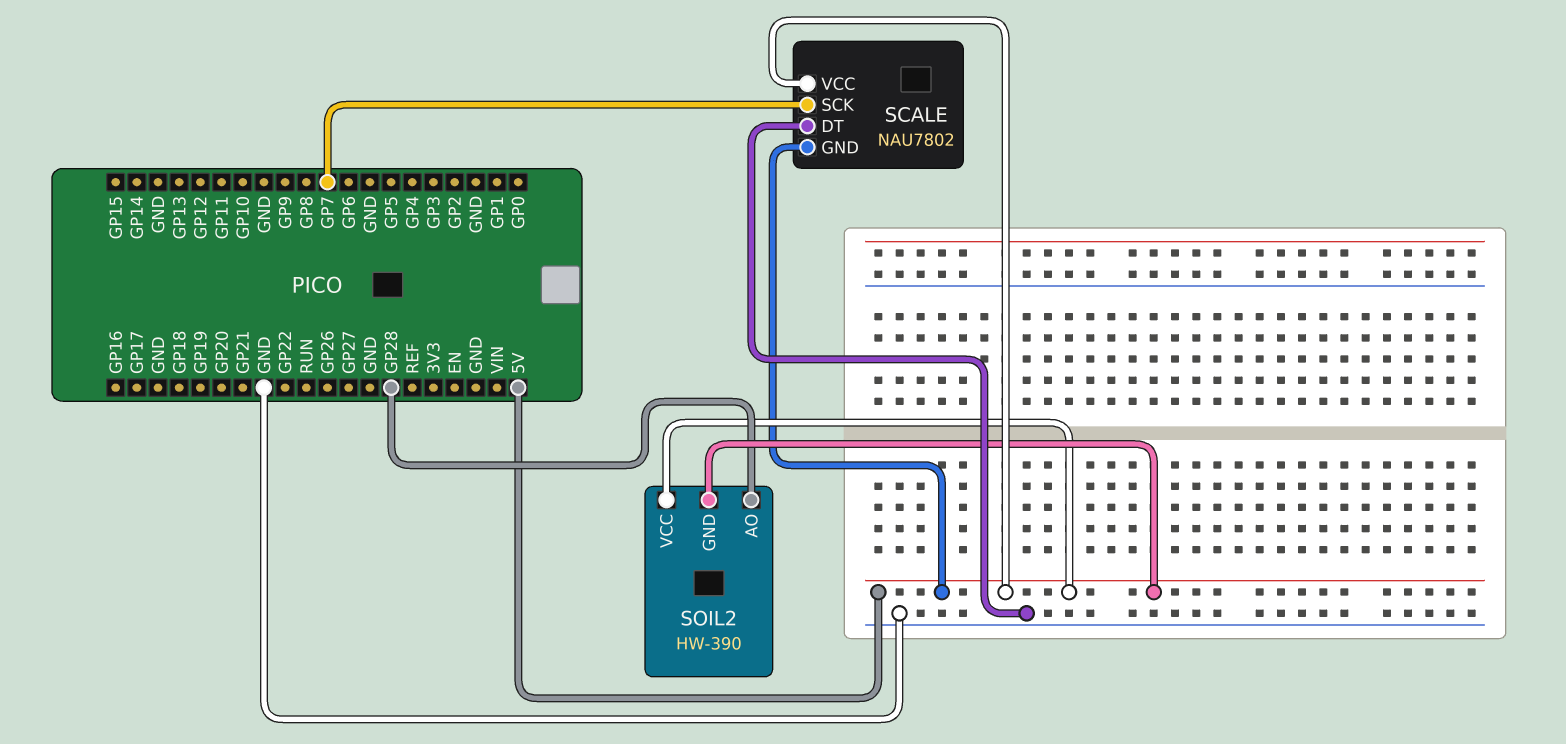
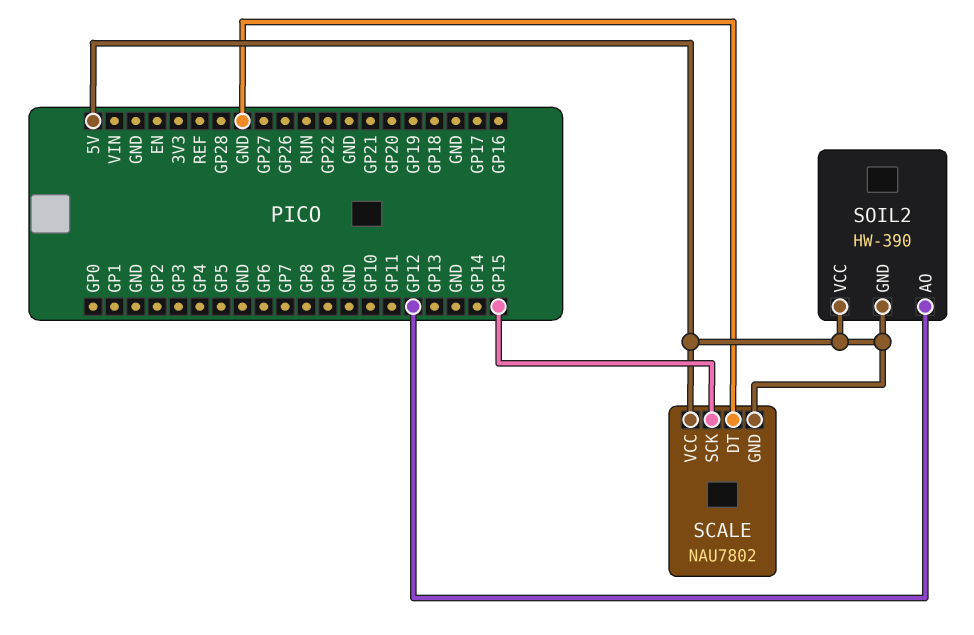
SCALE pin SCK: GP7 -> GP15
SOIL2 pin AO: GP28 -> GP12

